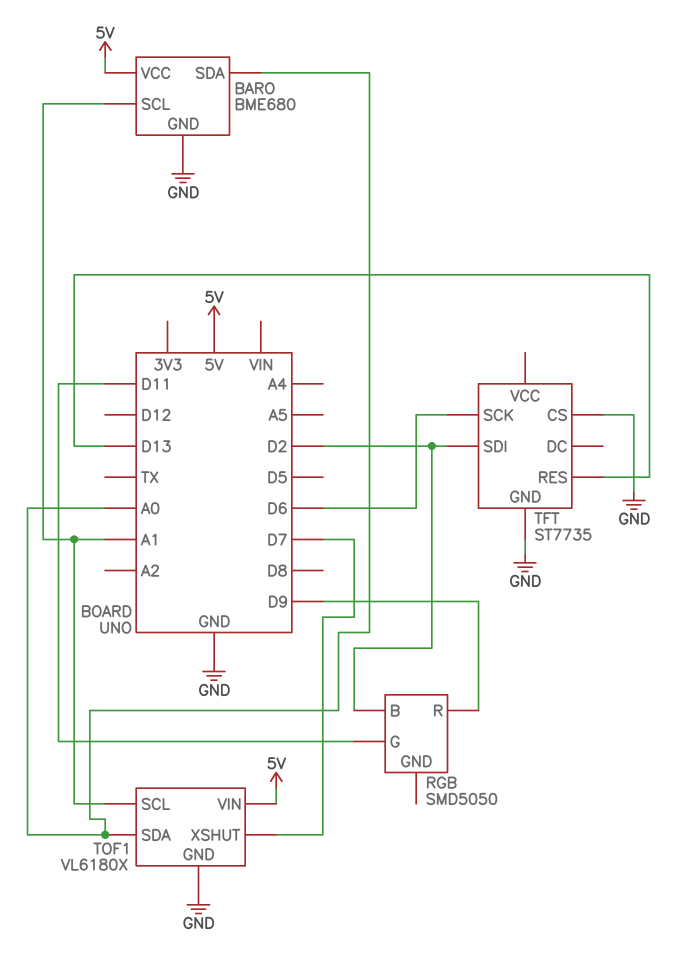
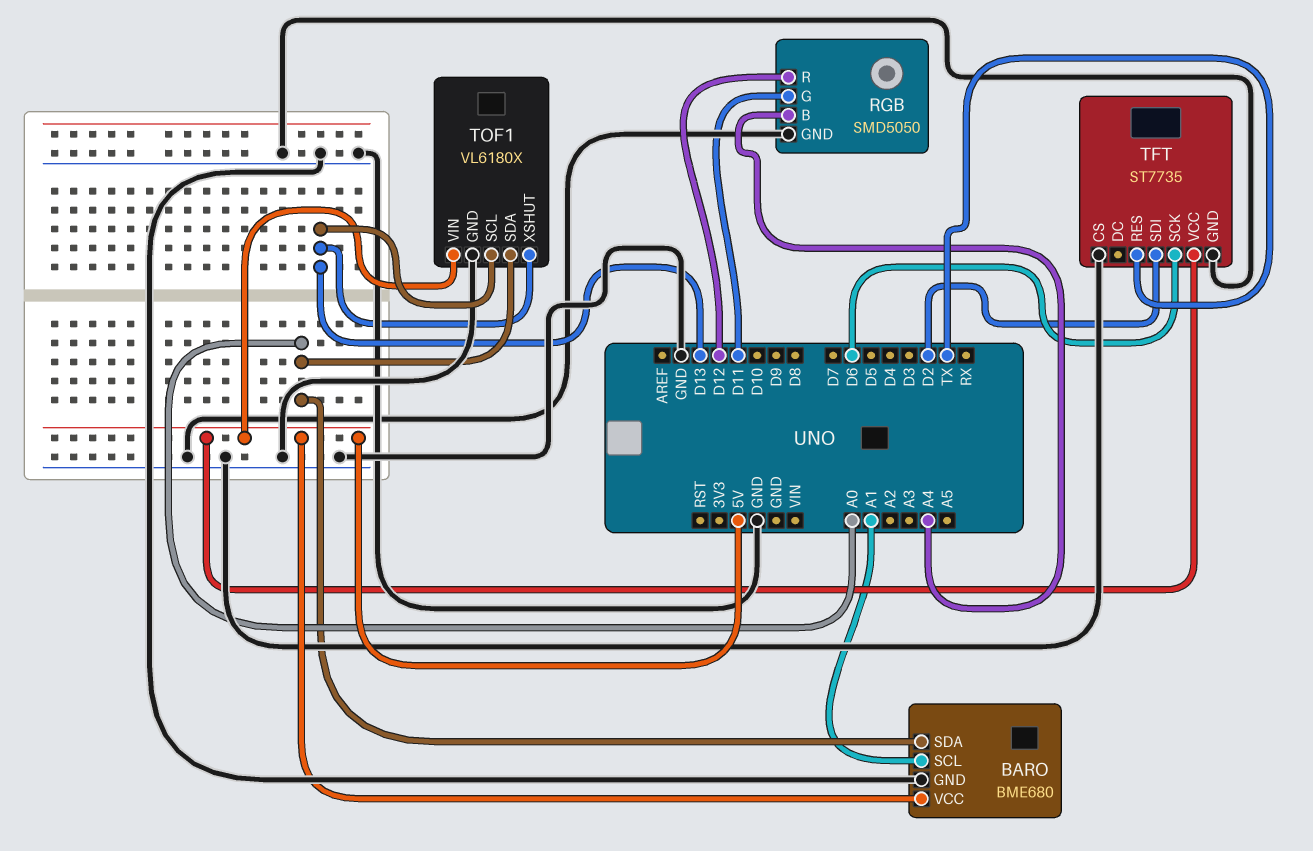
RGB pin B: D2 -> A4
RGB pin GND: none -> GND
RGB pin R: D9 -> D12
TFT pin RES: D13 -> TX
TFT pin VCC: none -> 5V
TOF1 pin SCL: A1 -> D13
TOF1 pin XSHUT: D7 -> D13

